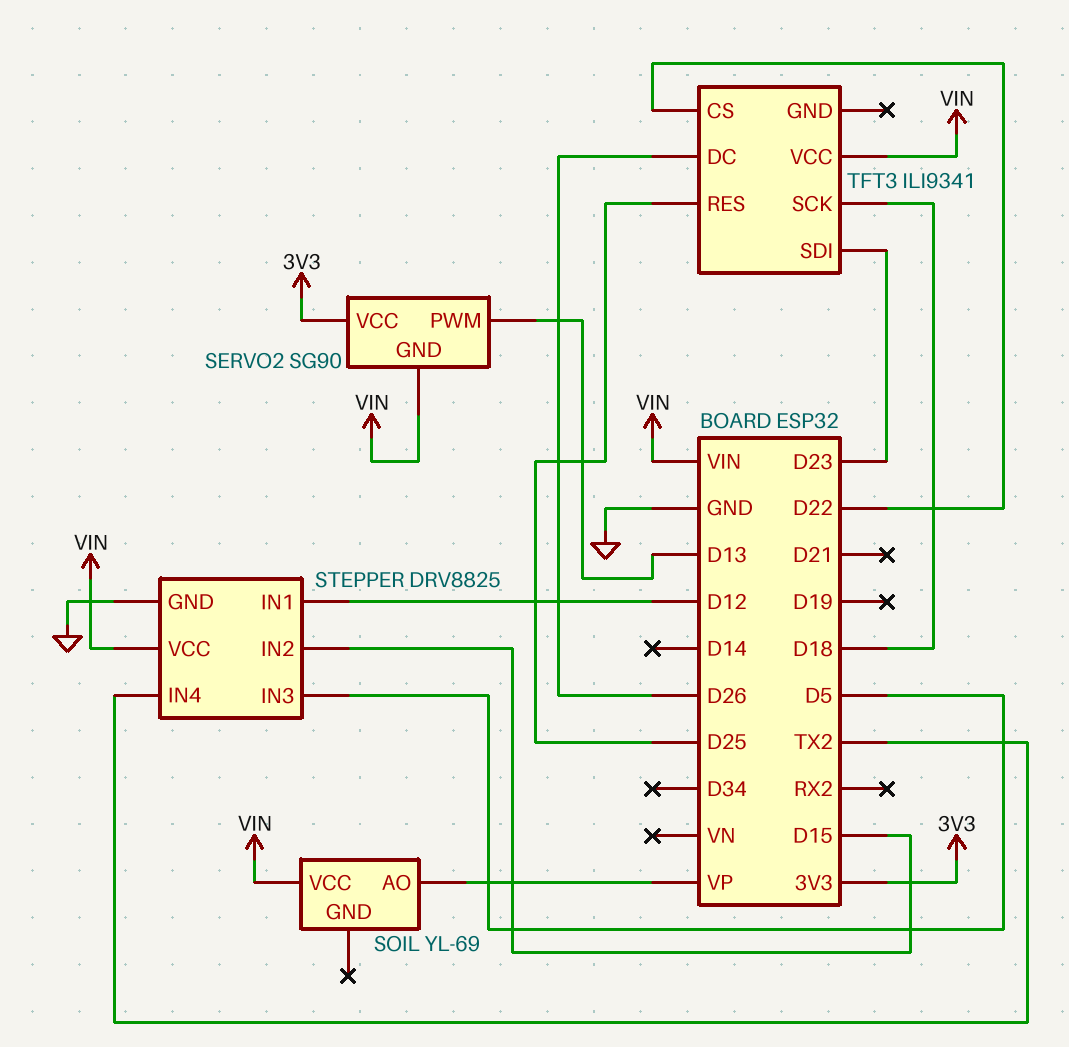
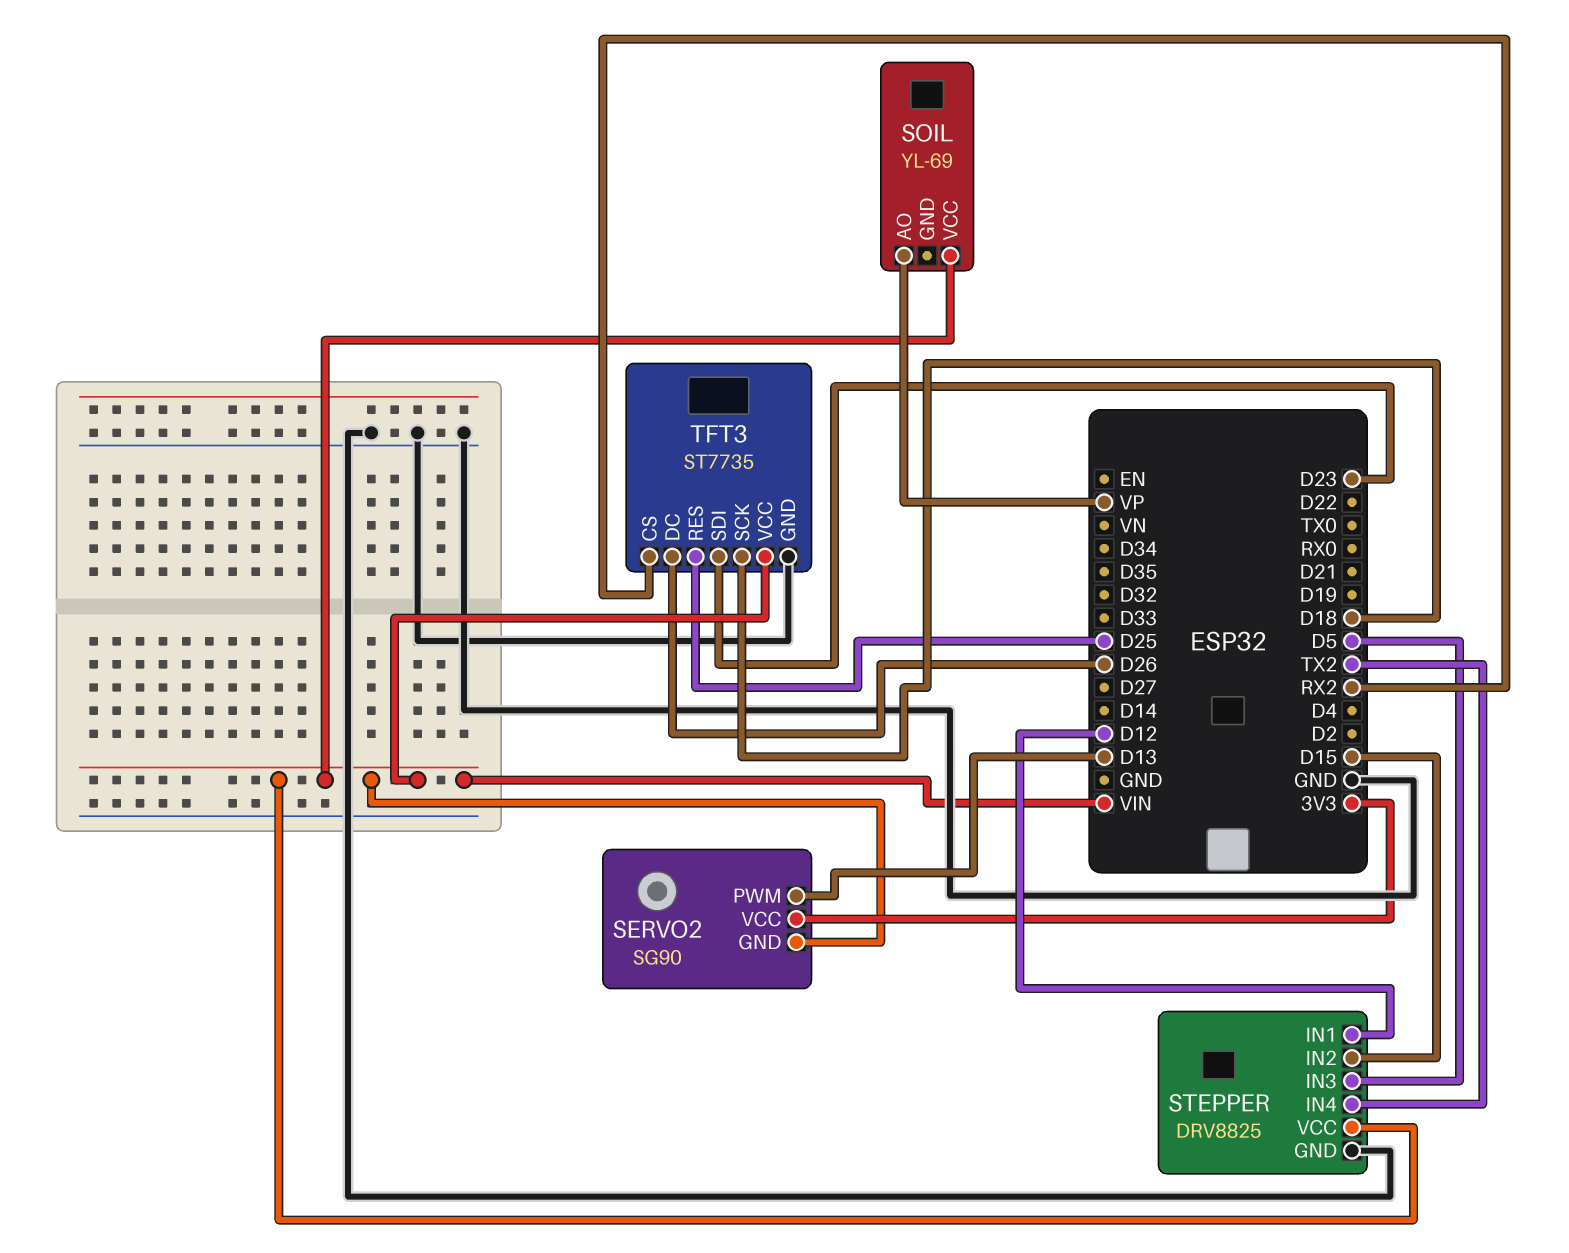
TFT3: ILI9341 -> ST7735
TFT3 pin CS: D22 -> RX2
TFT3 pin GND: none -> GND

